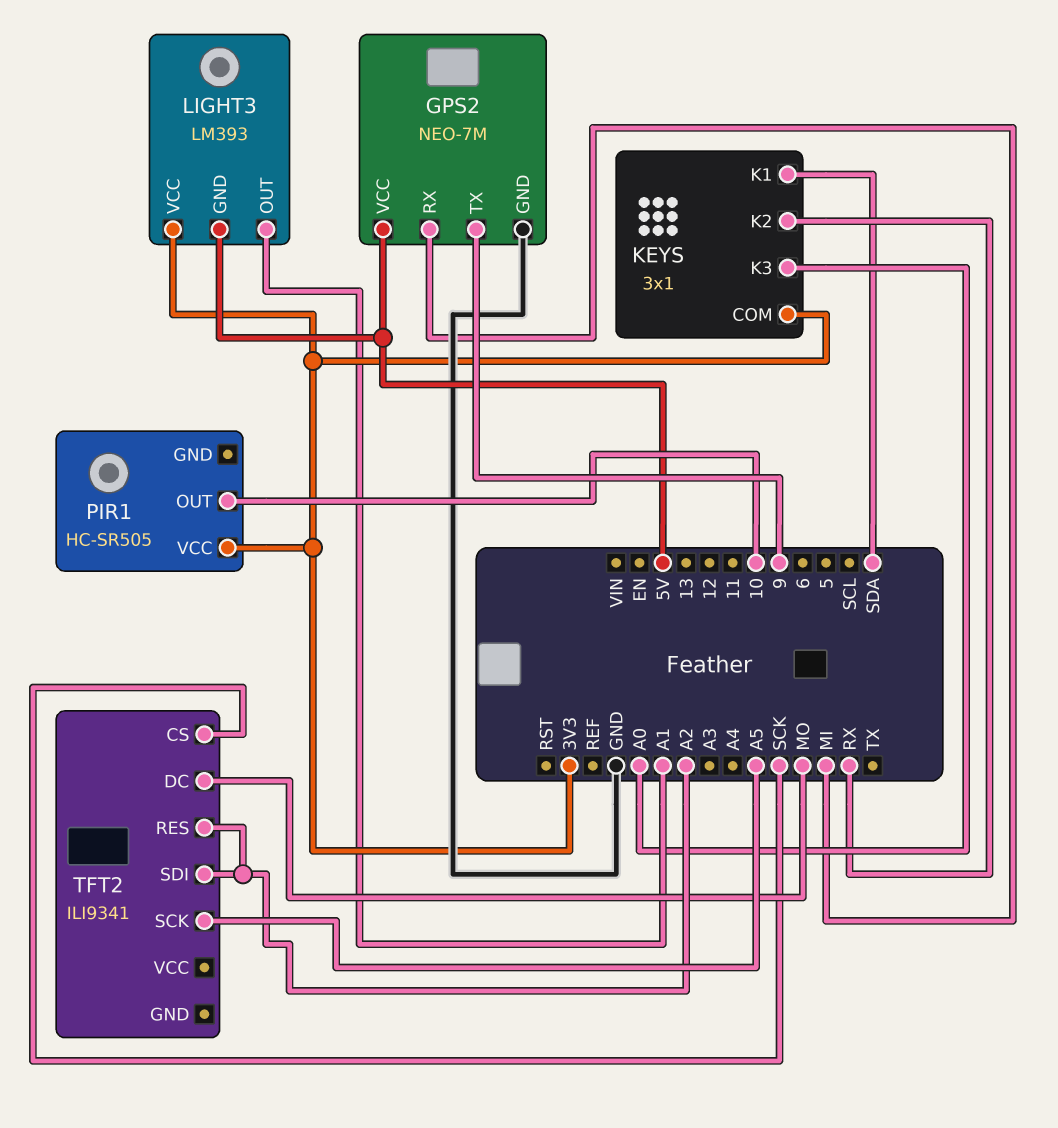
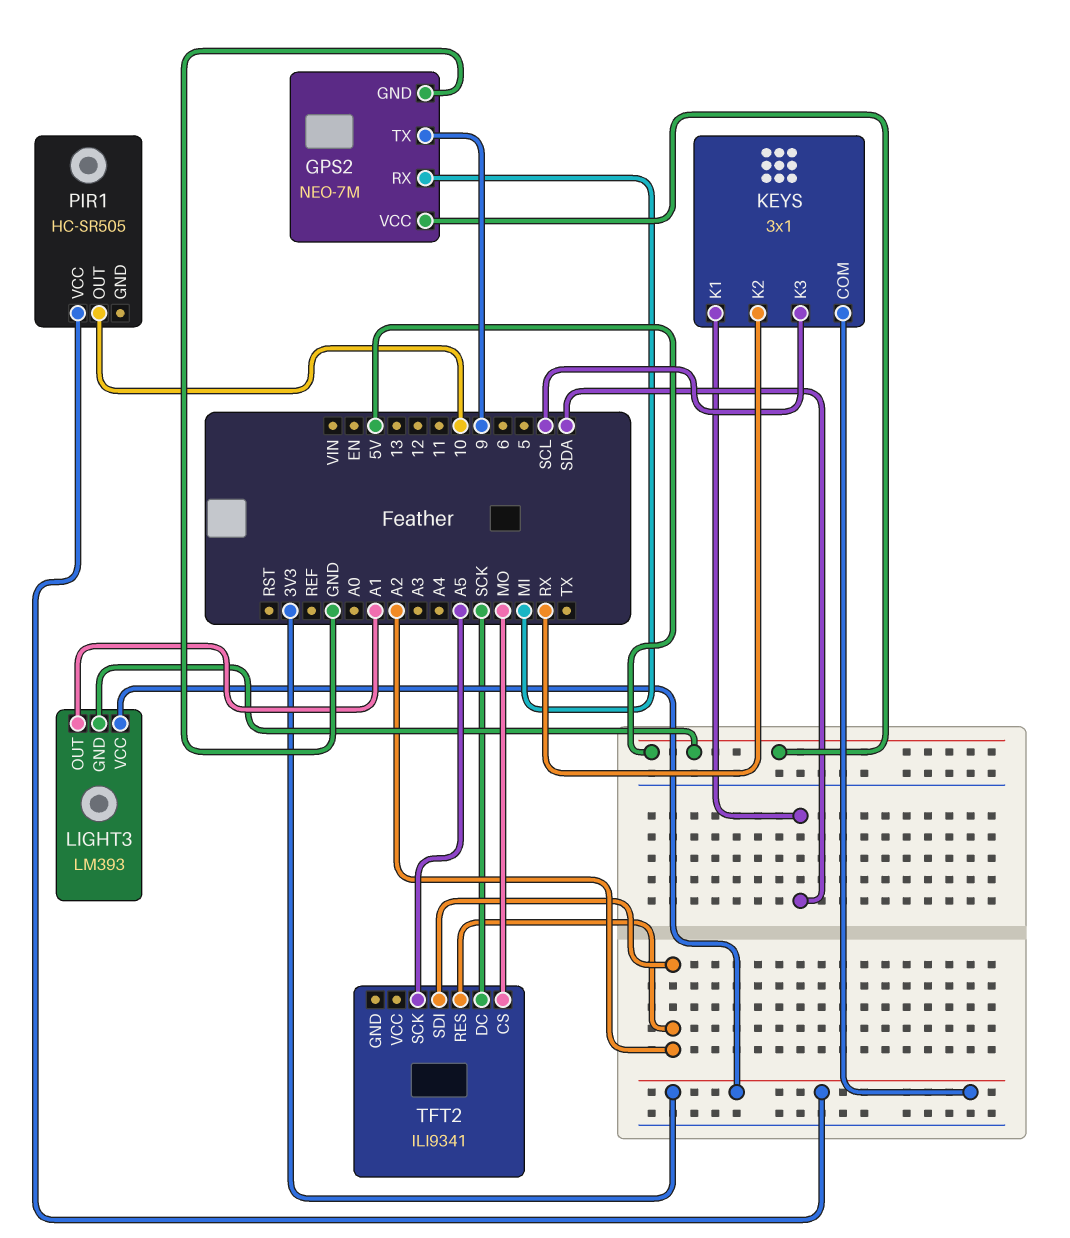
KEYS pin K3: A0 -> SCL
TFT2 pin CS: SCK -> MO
TFT2 pin DC: MO -> SCK

